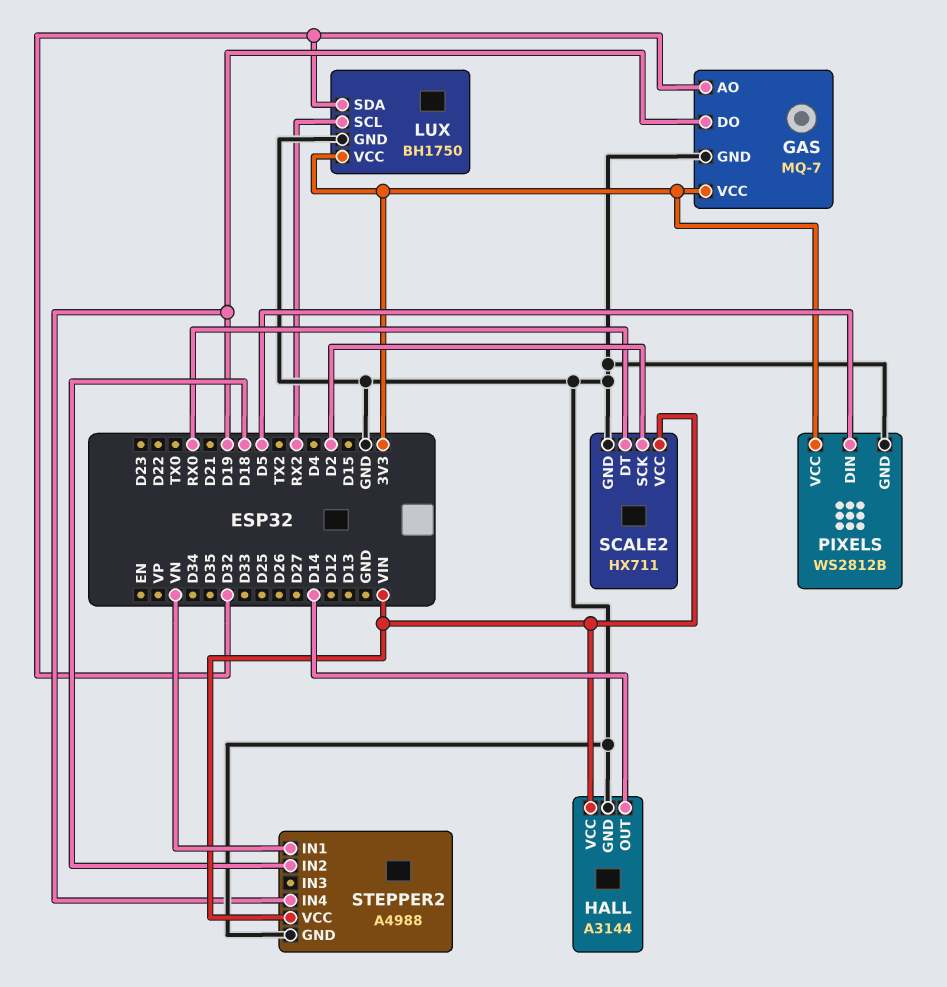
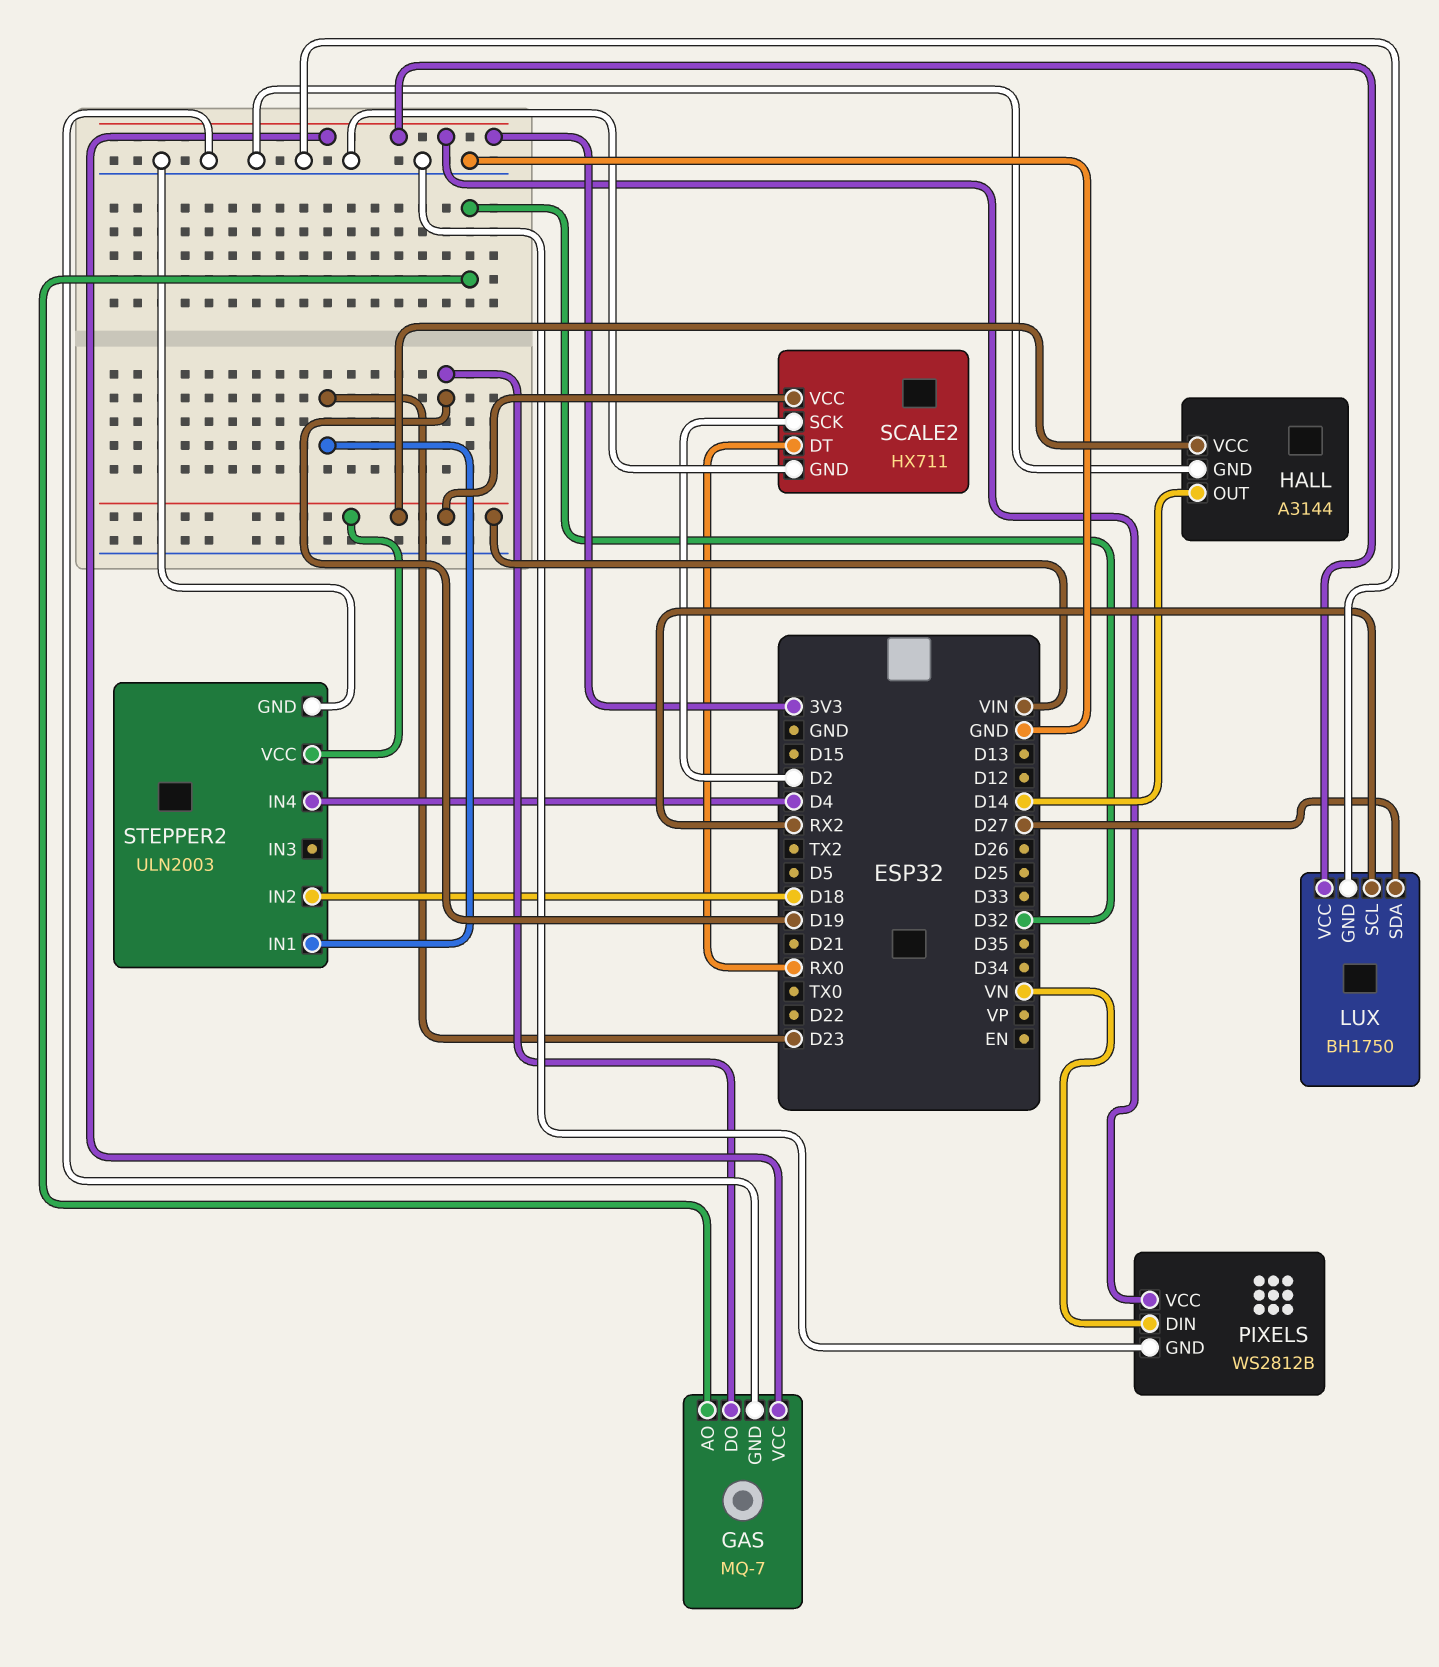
LUX pin SDA: D32 -> D27
PIXELS pin DIN: D5 -> VN
STEPPER2: A4988 -> ULN2003
STEPPER2 pin IN1: VN -> D23
STEPPER2 pin IN4: D19 -> D4

